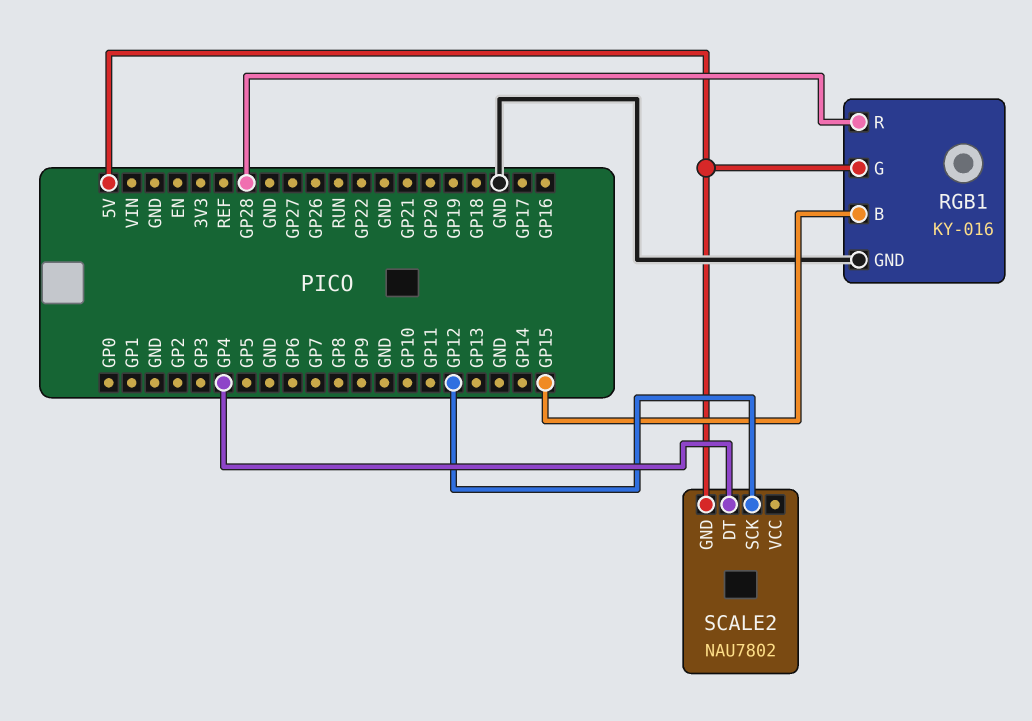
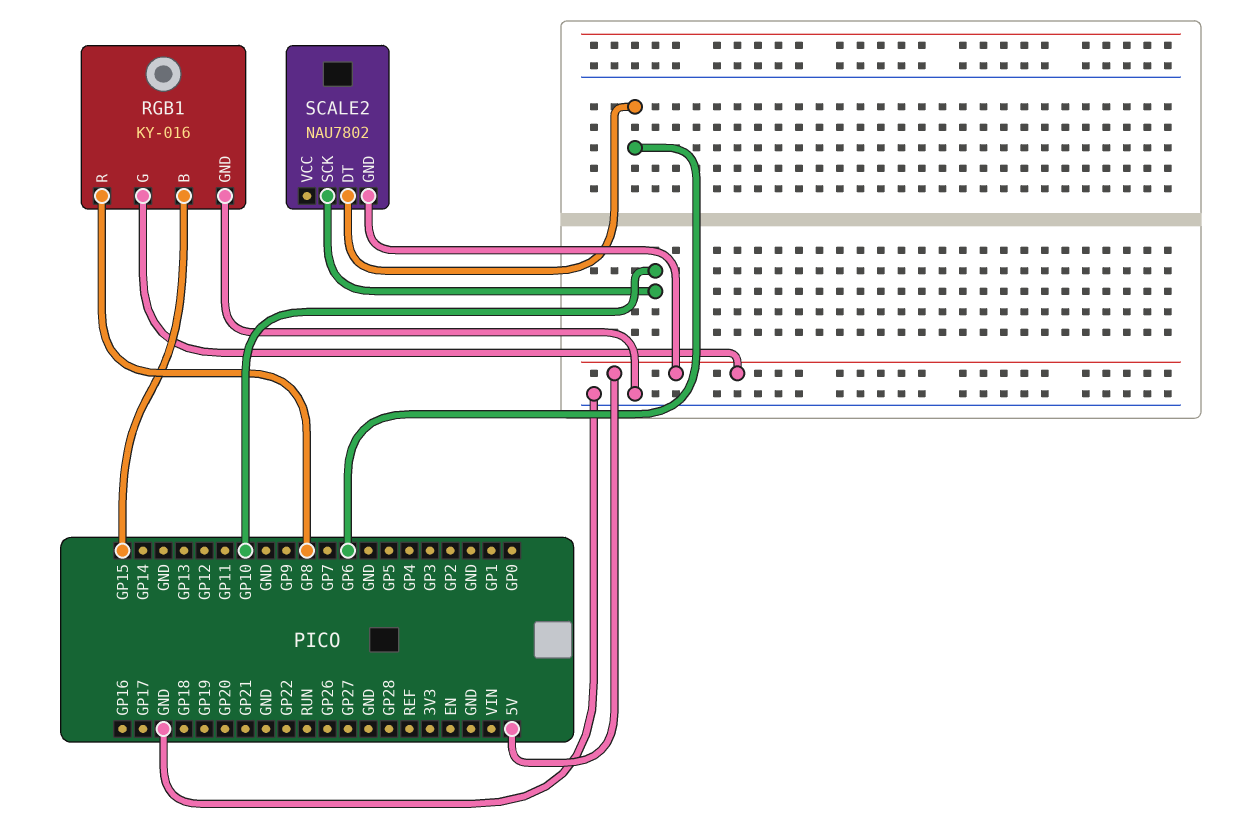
RGB1 pin R: GP28 -> GP8
SCALE2 pin DT: GP4 -> GP6
SCALE2 pin SCK: GP12 -> GP10

